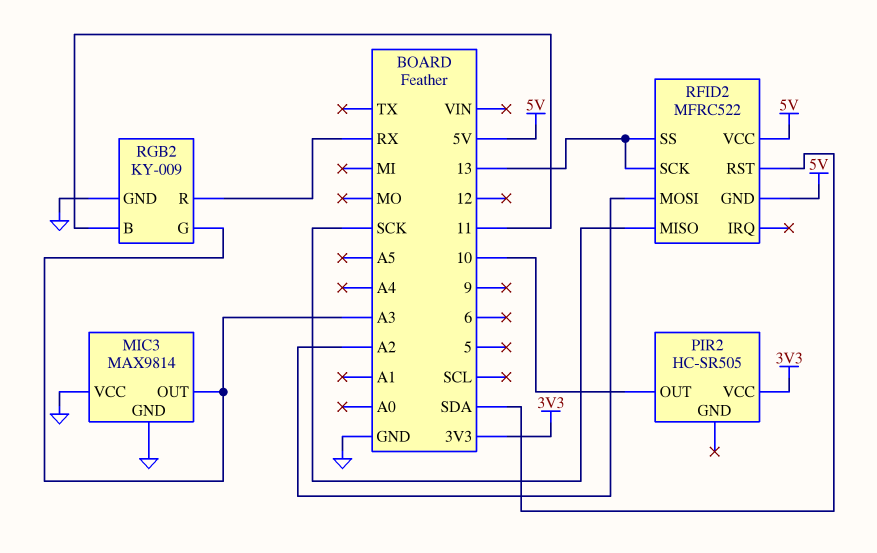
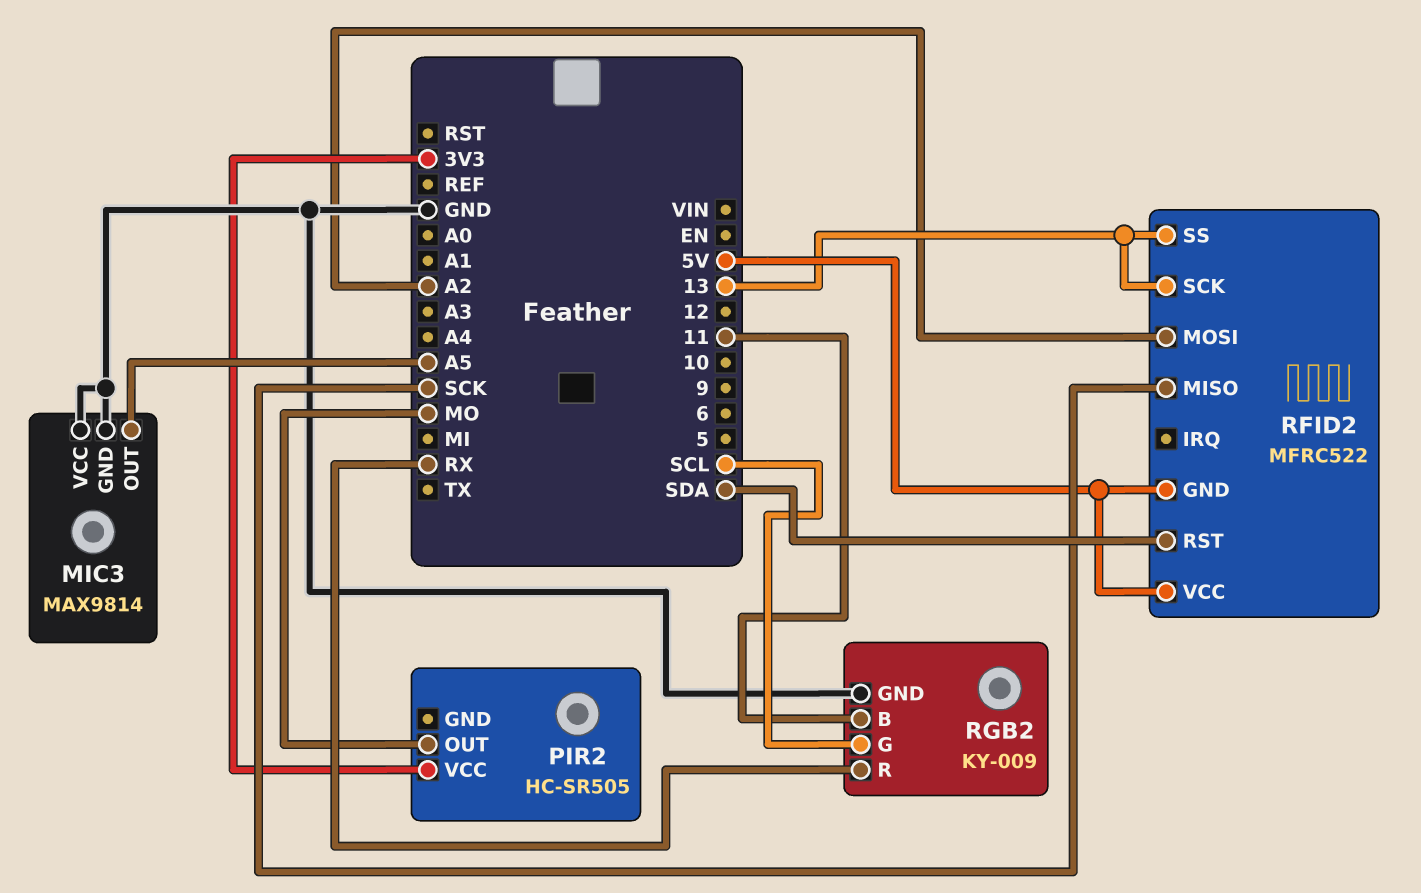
MIC3 pin OUT: A3 -> A5
PIR2 pin OUT: 10 -> MO
RGB2 pin G: A3 -> SCL

